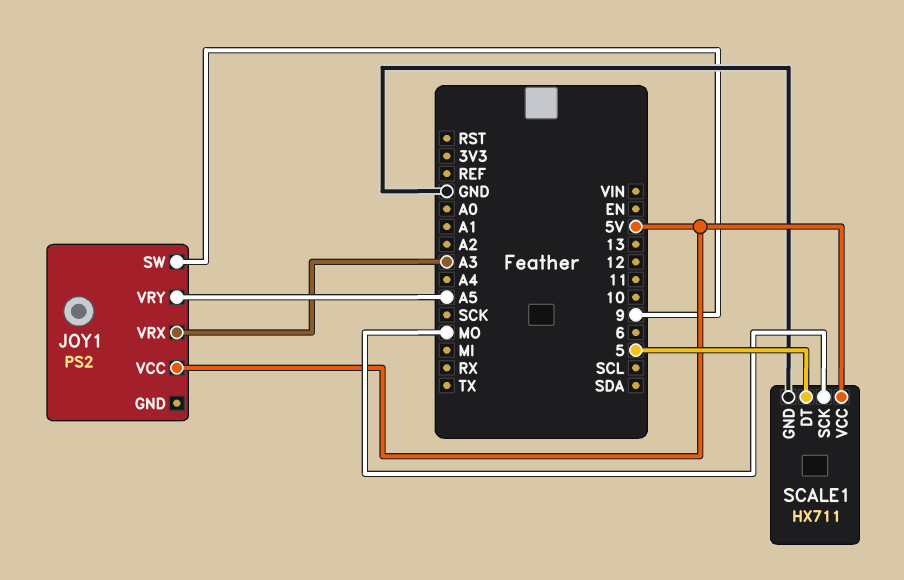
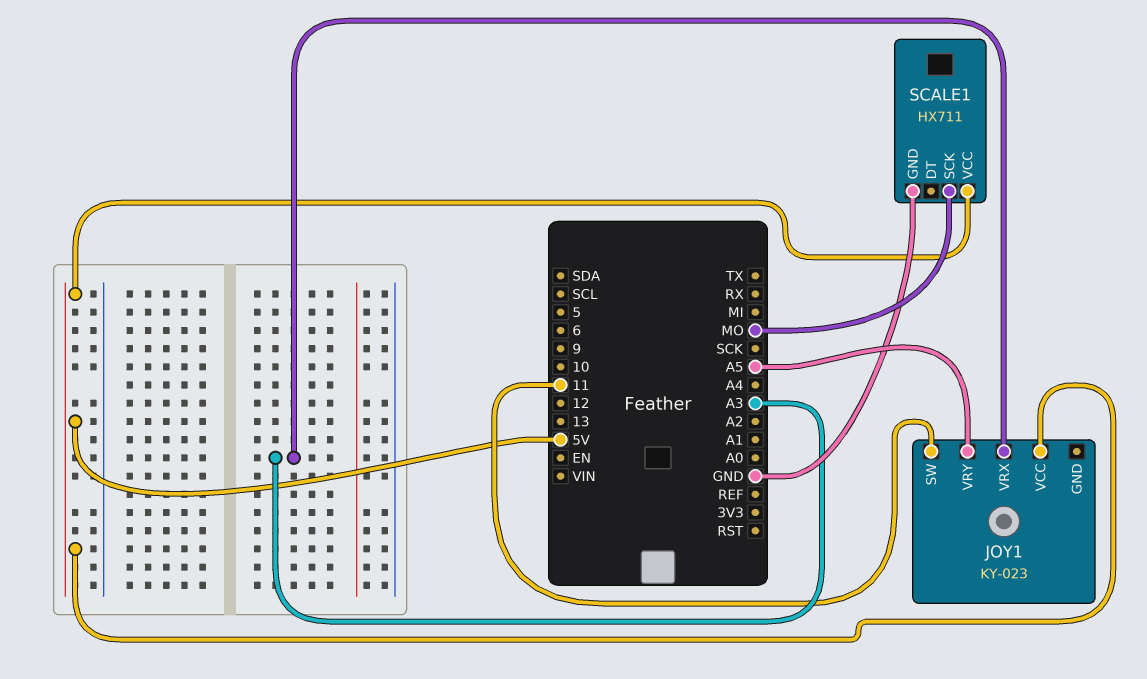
JOY1: PS2 -> KY-023
JOY1 pin SW: 9 -> 11
SCALE1 pin DT: 5 -> none

